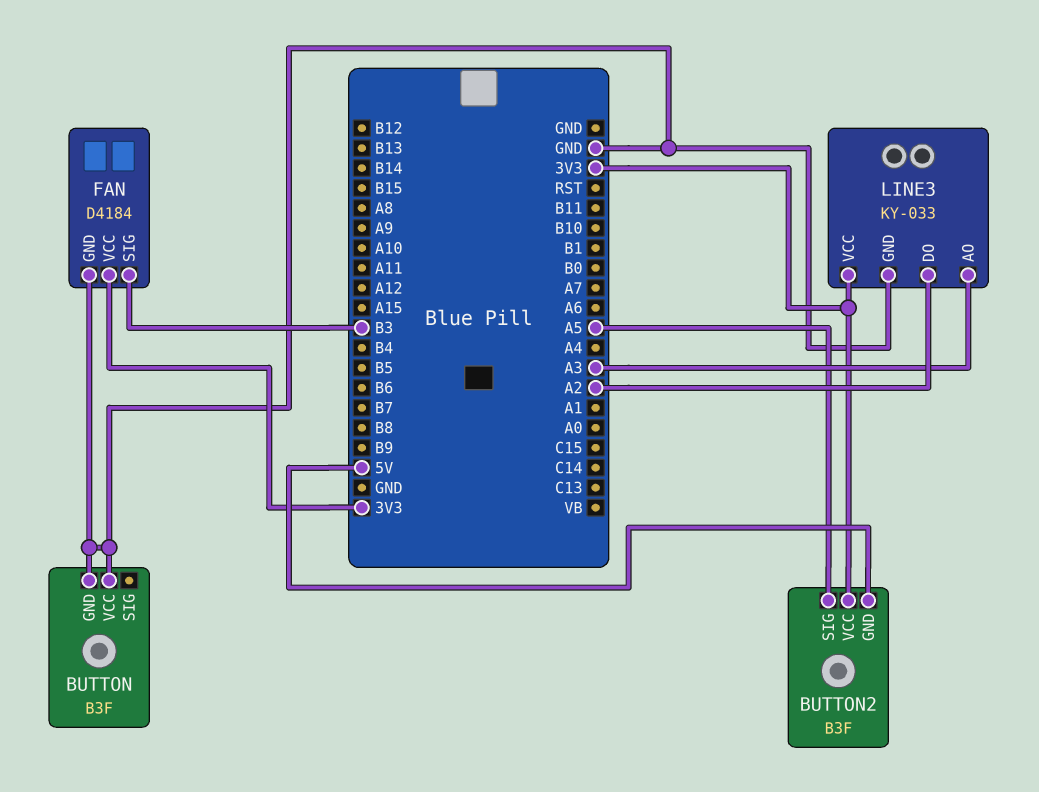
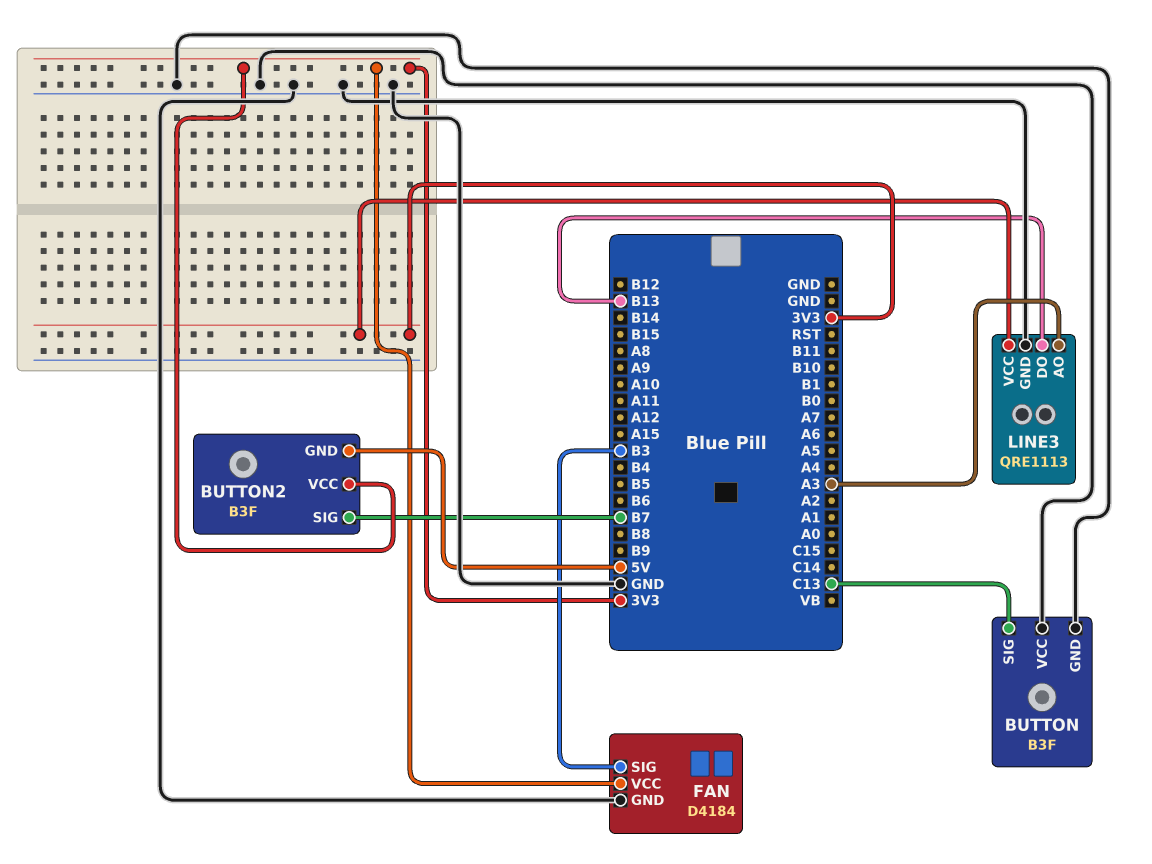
BUTTON pin SIG: none -> C13
BUTTON2 pin SIG: A5 -> B7
LINE3: KY-033 -> QRE1113
LINE3 pin DO: A2 -> B13

